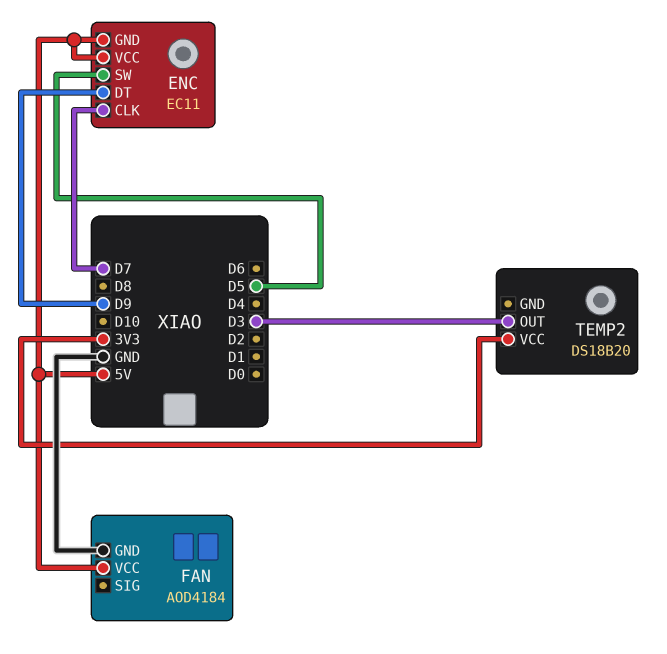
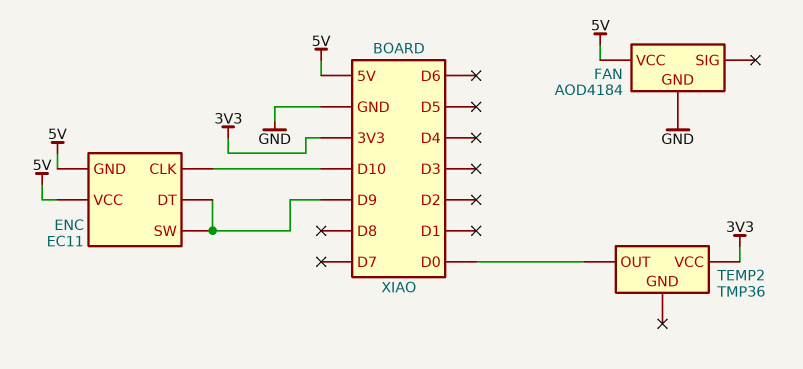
ENC pin CLK: D7 -> D10
ENC pin SW: D5 -> D9
TEMP2: DS18B20 -> TMP36
TEMP2 pin OUT: D3 -> D0

